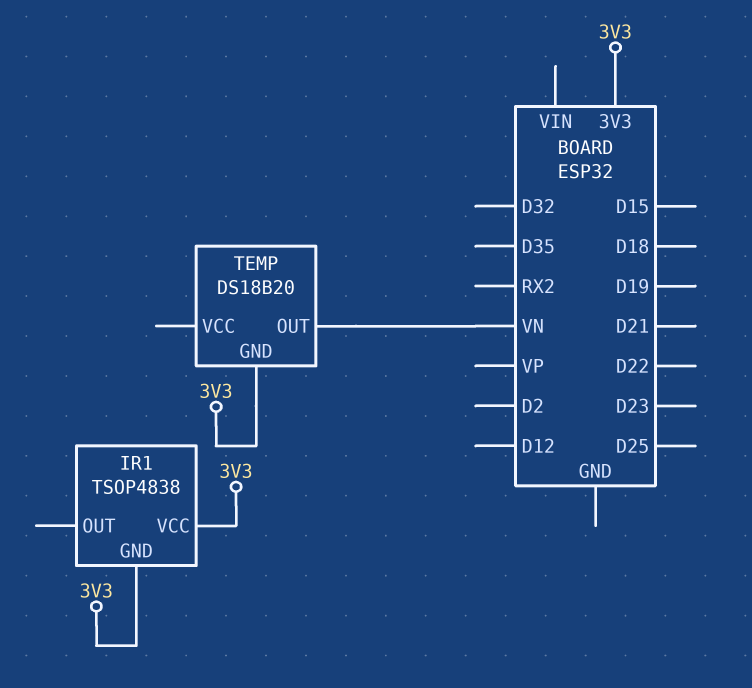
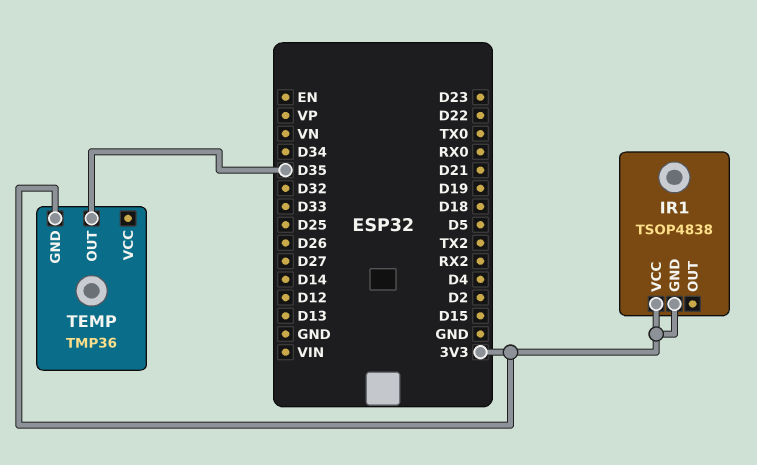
TEMP: DS18B20 -> TMP36
TEMP pin OUT: VN -> D35

